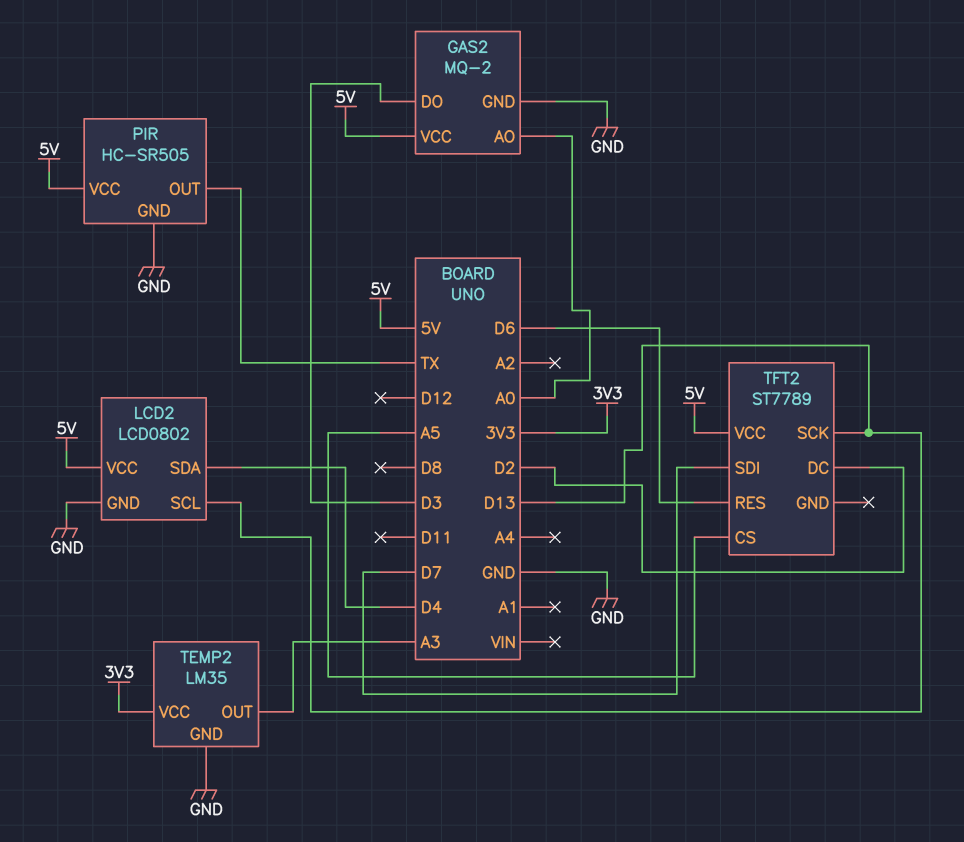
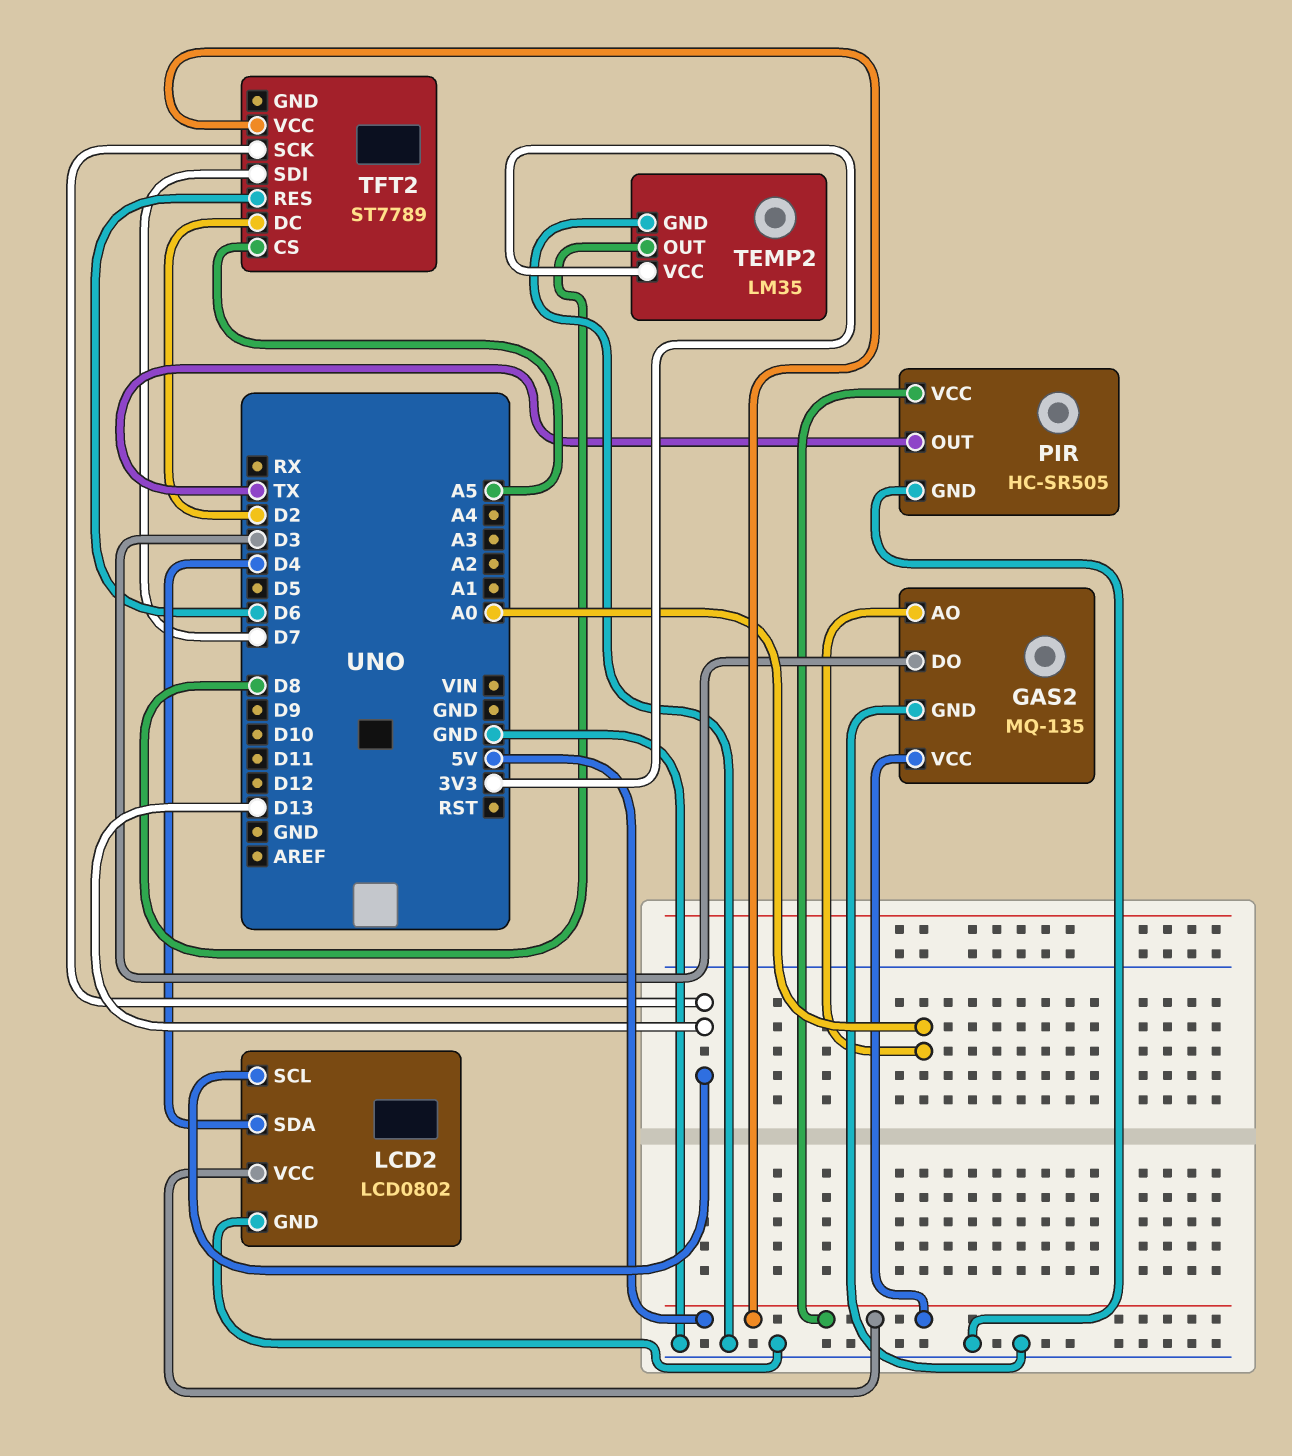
GAS2: MQ-2 -> MQ-135
TEMP2 pin OUT: A3 -> D8

